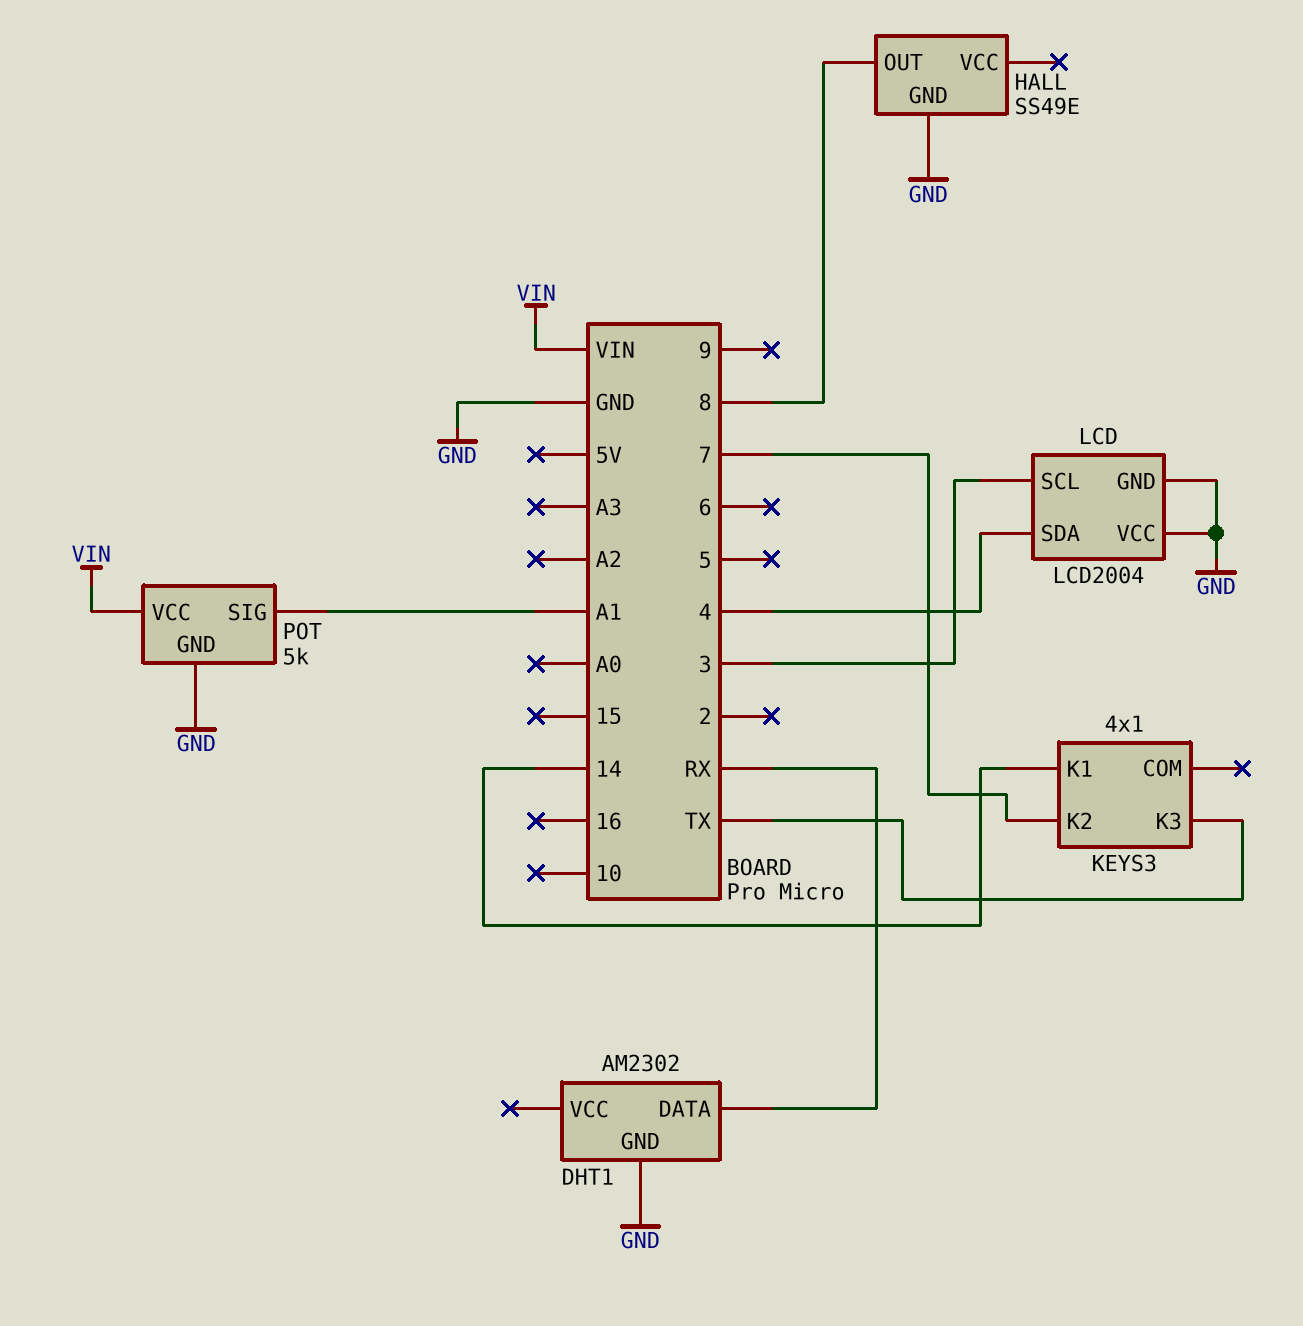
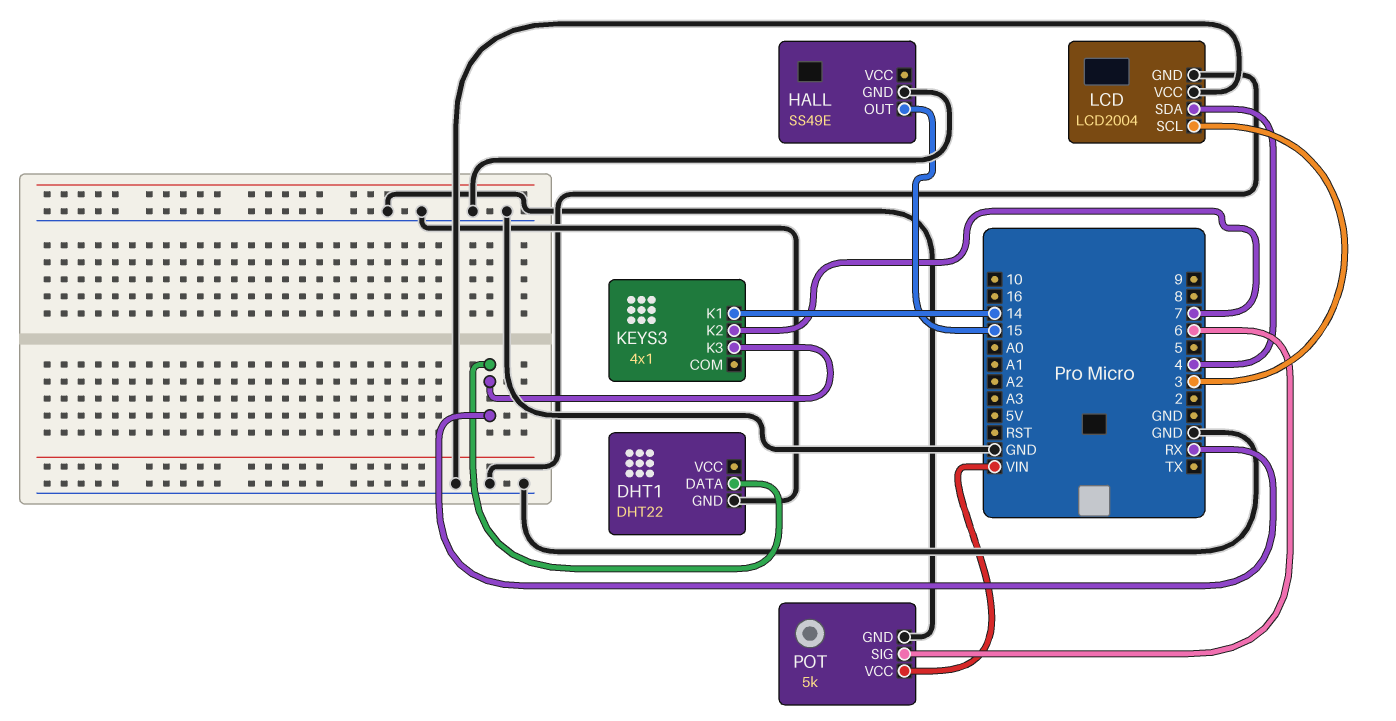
DHT1: AM2302 -> DHT22
HALL pin OUT: 8 -> 15
KEYS3 pin K3: TX -> RX
POT pin SIG: A1 -> 6

